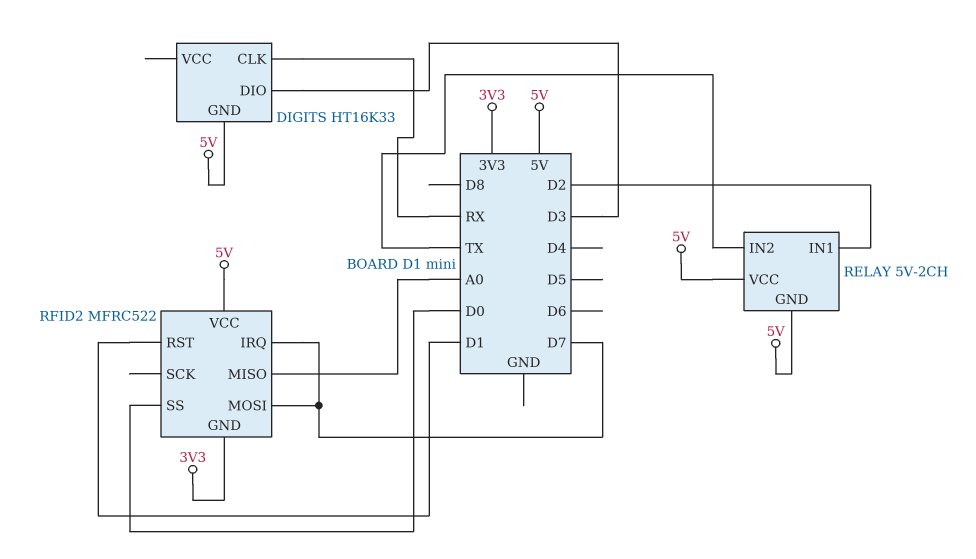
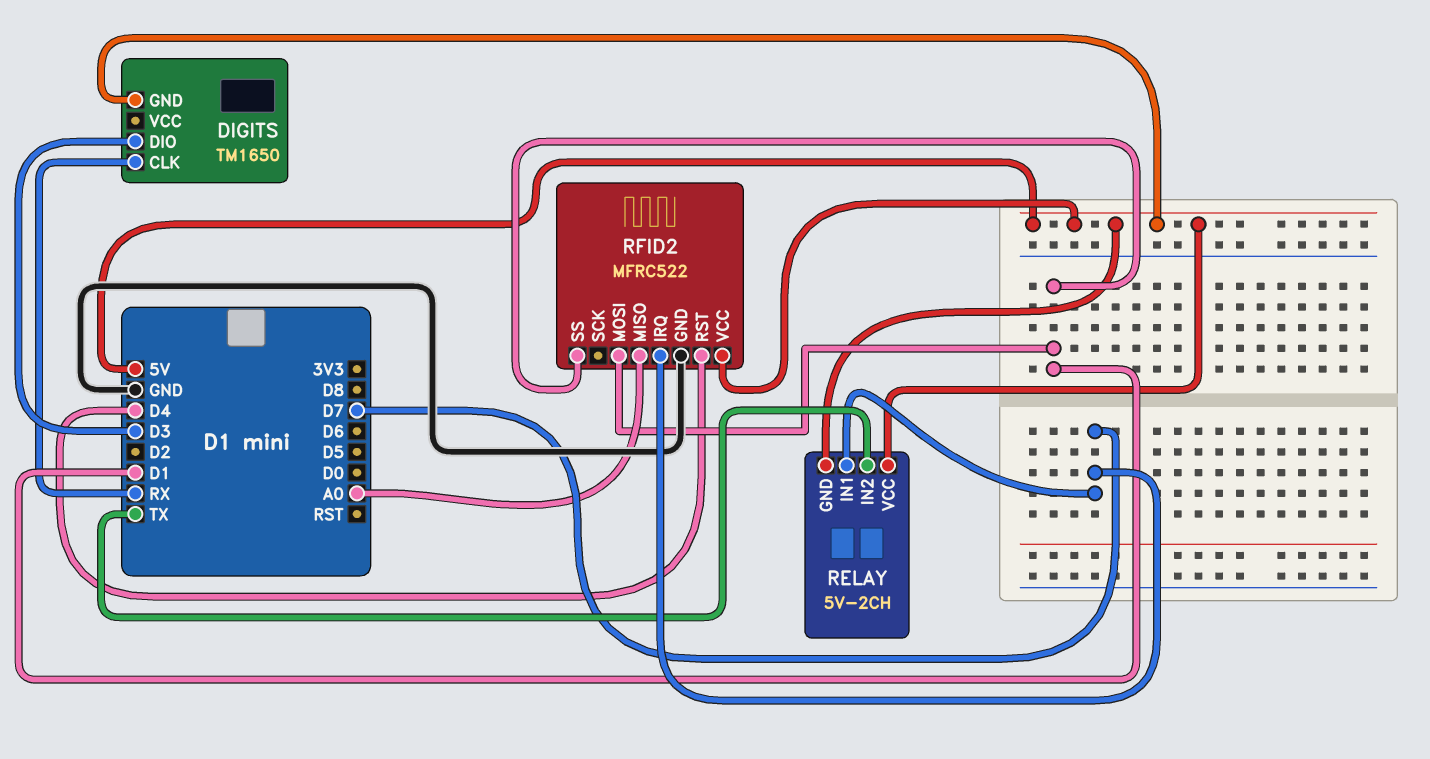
DIGITS: HT16K33 -> TM1650
RELAY pin IN1: D2 -> D7
RFID2 pin GND: 3V3 -> GND
RFID2 pin MOSI: D7 -> D1
RFID2 pin RST: D1 -> D4
RFID2 pin SS: D0 -> D1

